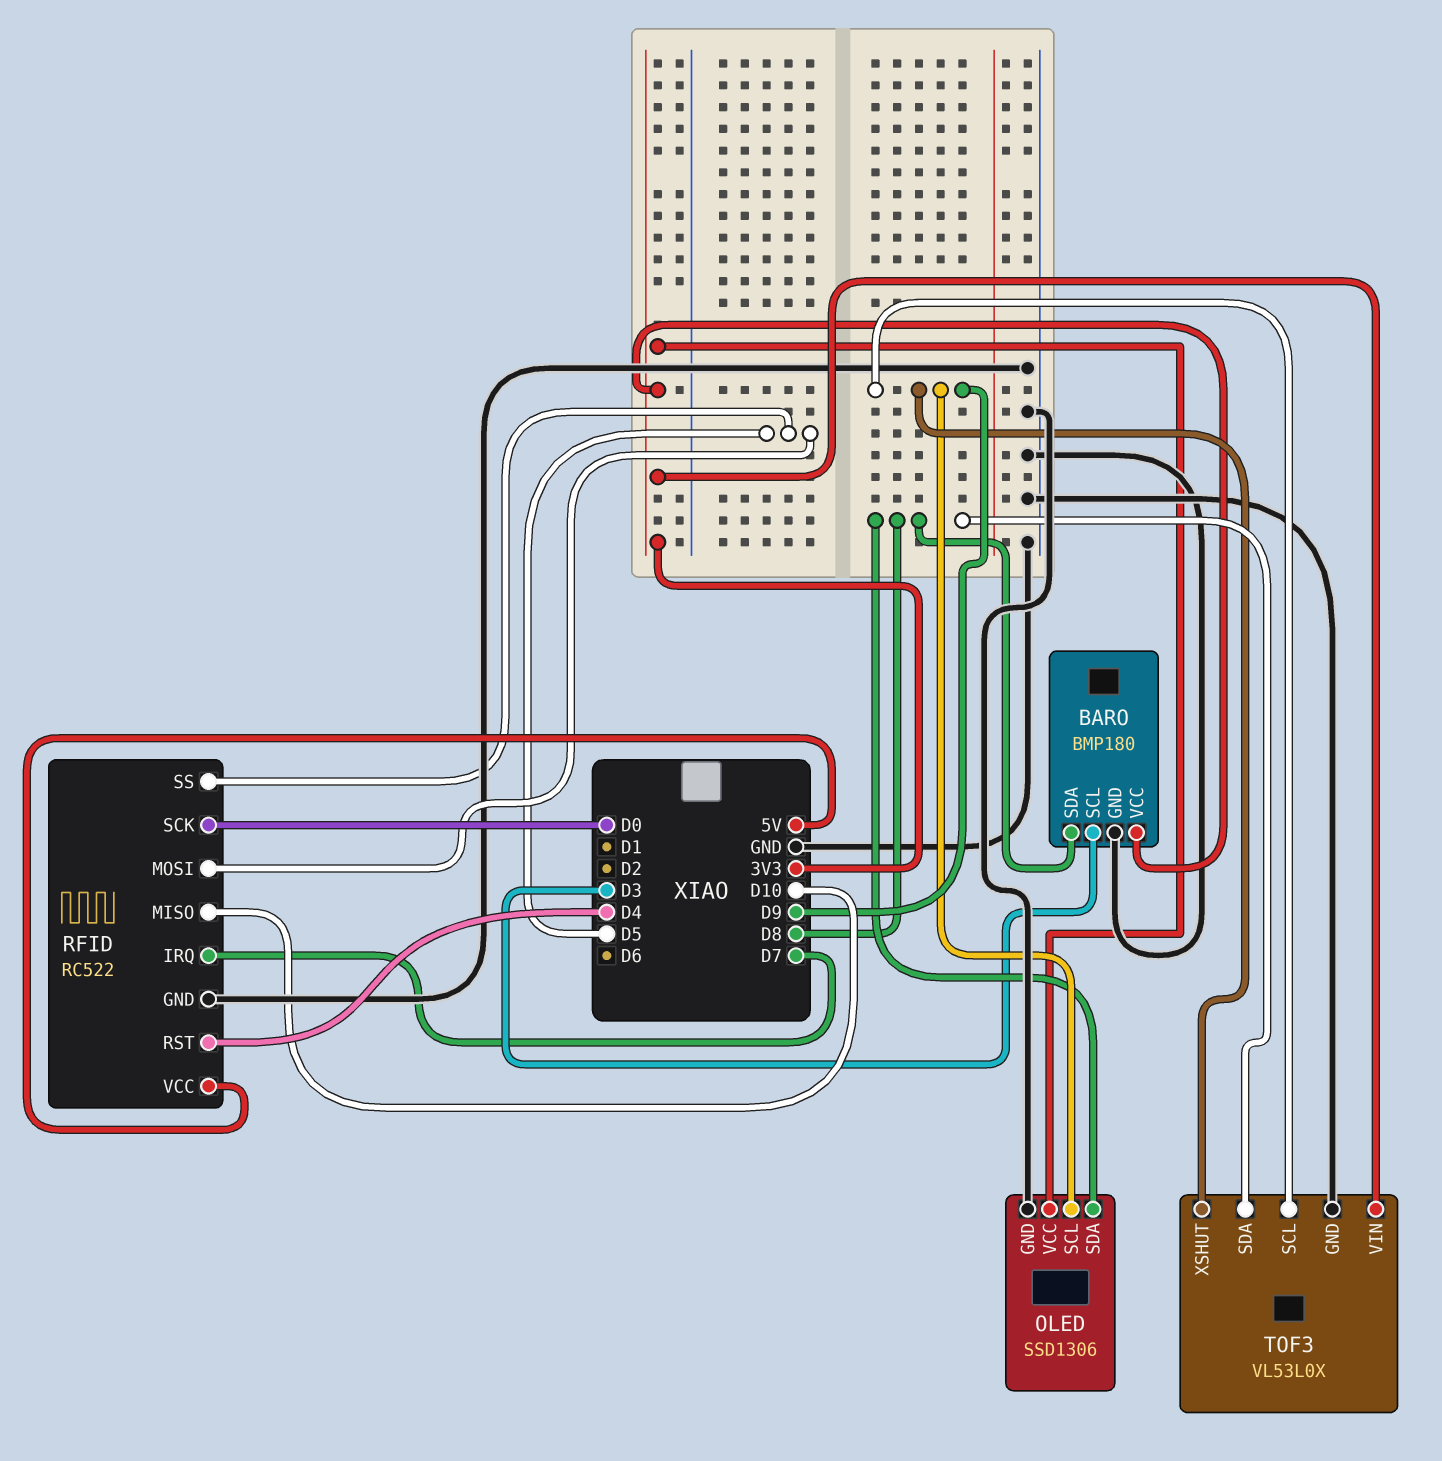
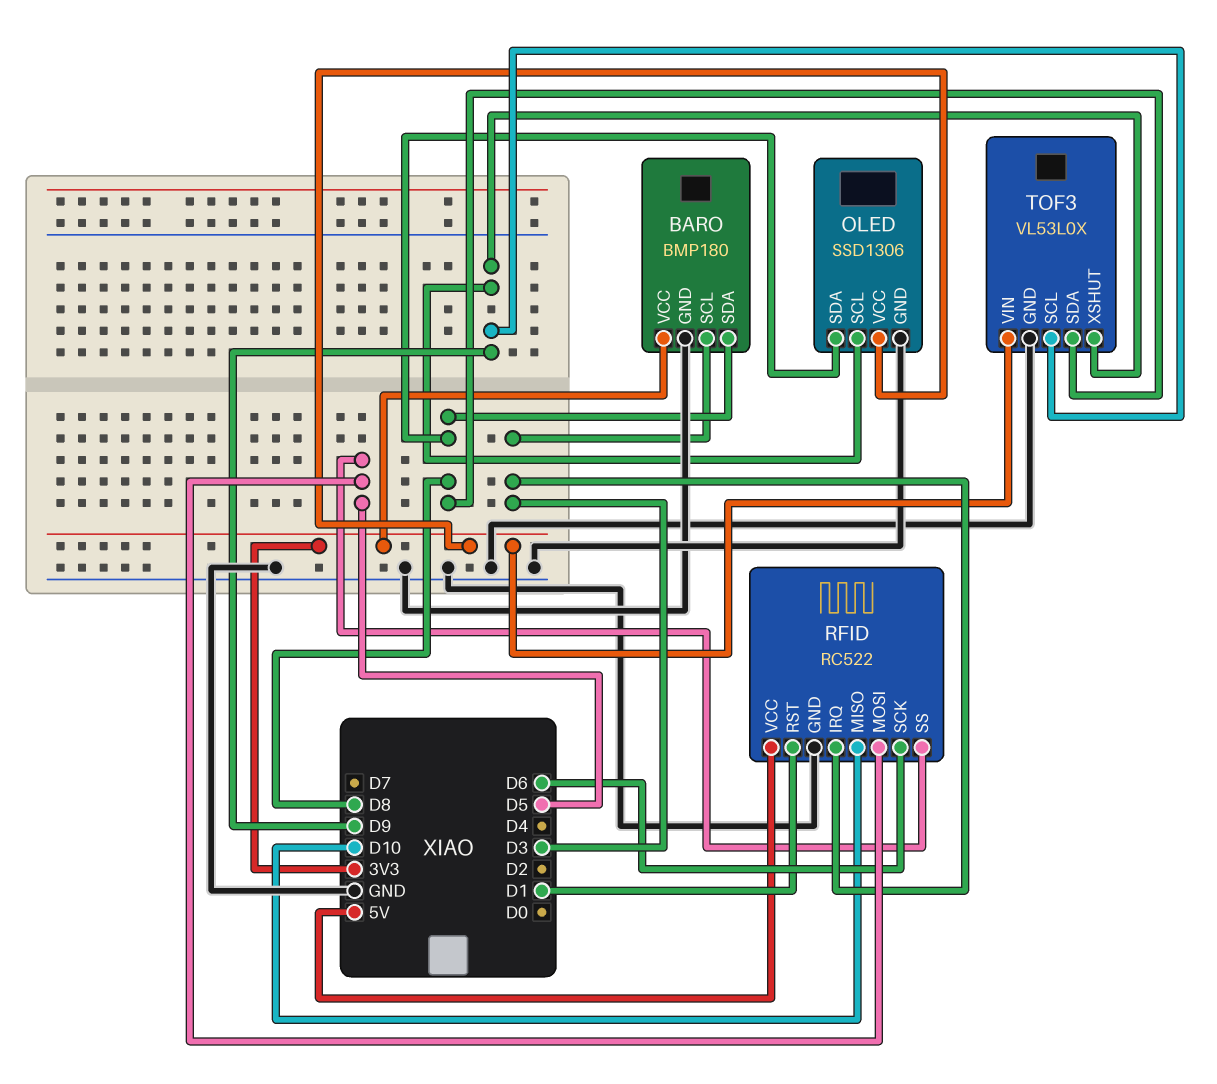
RFID pin IRQ: D7 -> D3
RFID pin RST: D4 -> D1
RFID pin SCK: D0 -> D6

